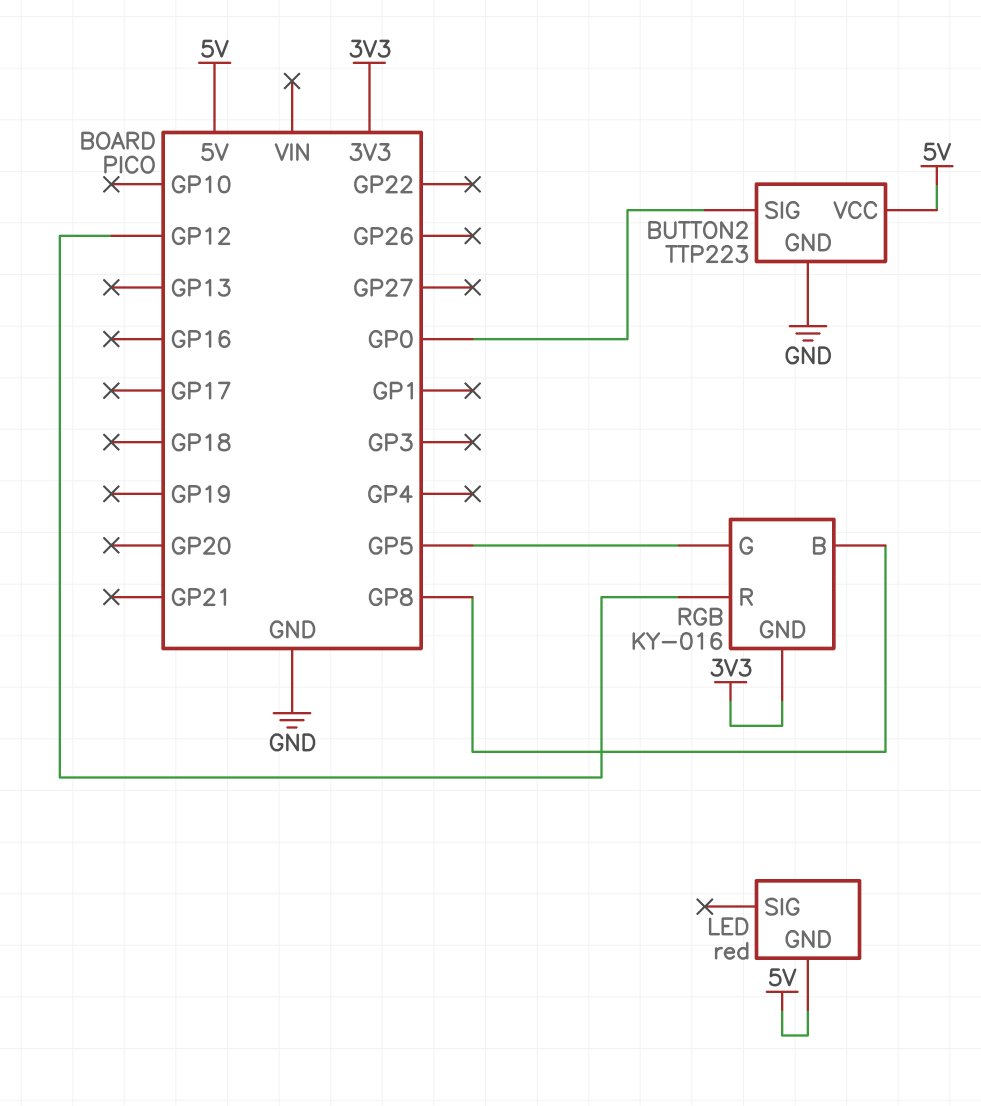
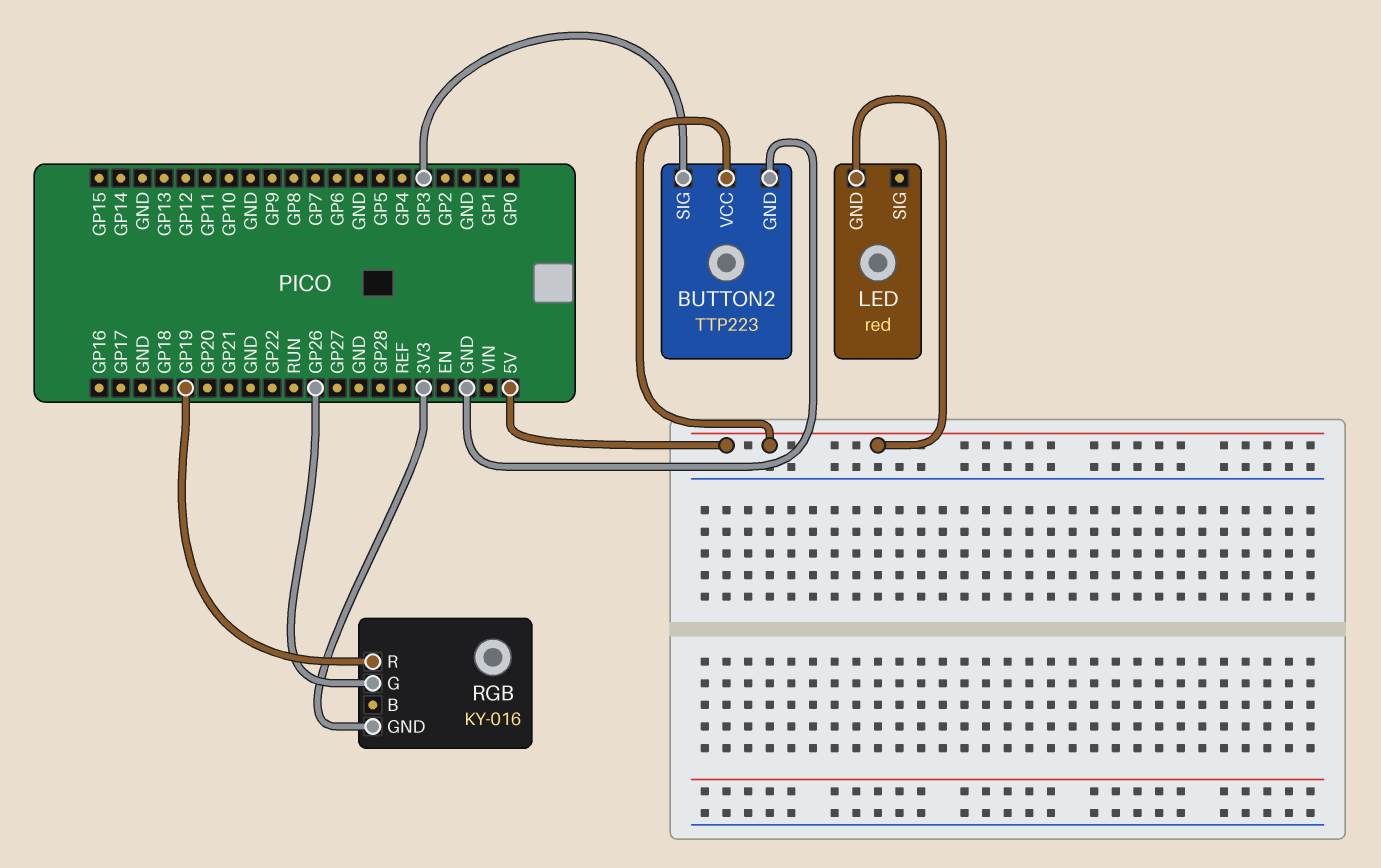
BUTTON2 pin SIG: GP0 -> GP3
RGB pin B: GP8 -> none
RGB pin G: GP5 -> GP26
RGB pin R: GP12 -> GP19

